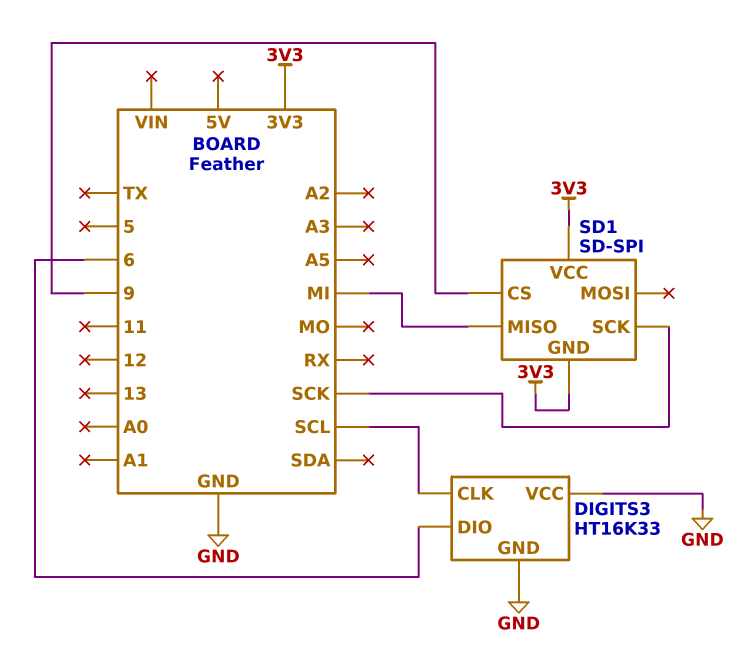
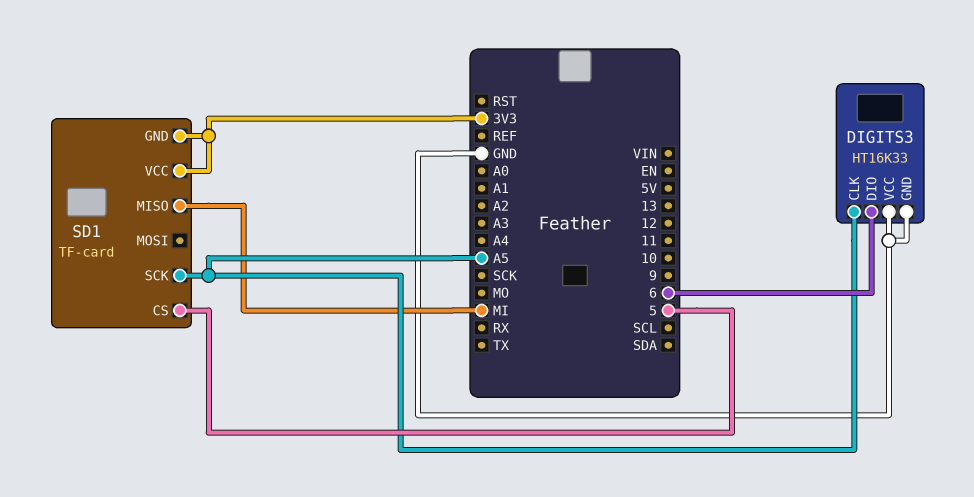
DIGITS3 pin CLK: SCL -> A5
SD1: SD-SPI -> TF-card
SD1 pin CS: 9 -> 5
SD1 pin SCK: SCK -> A5

